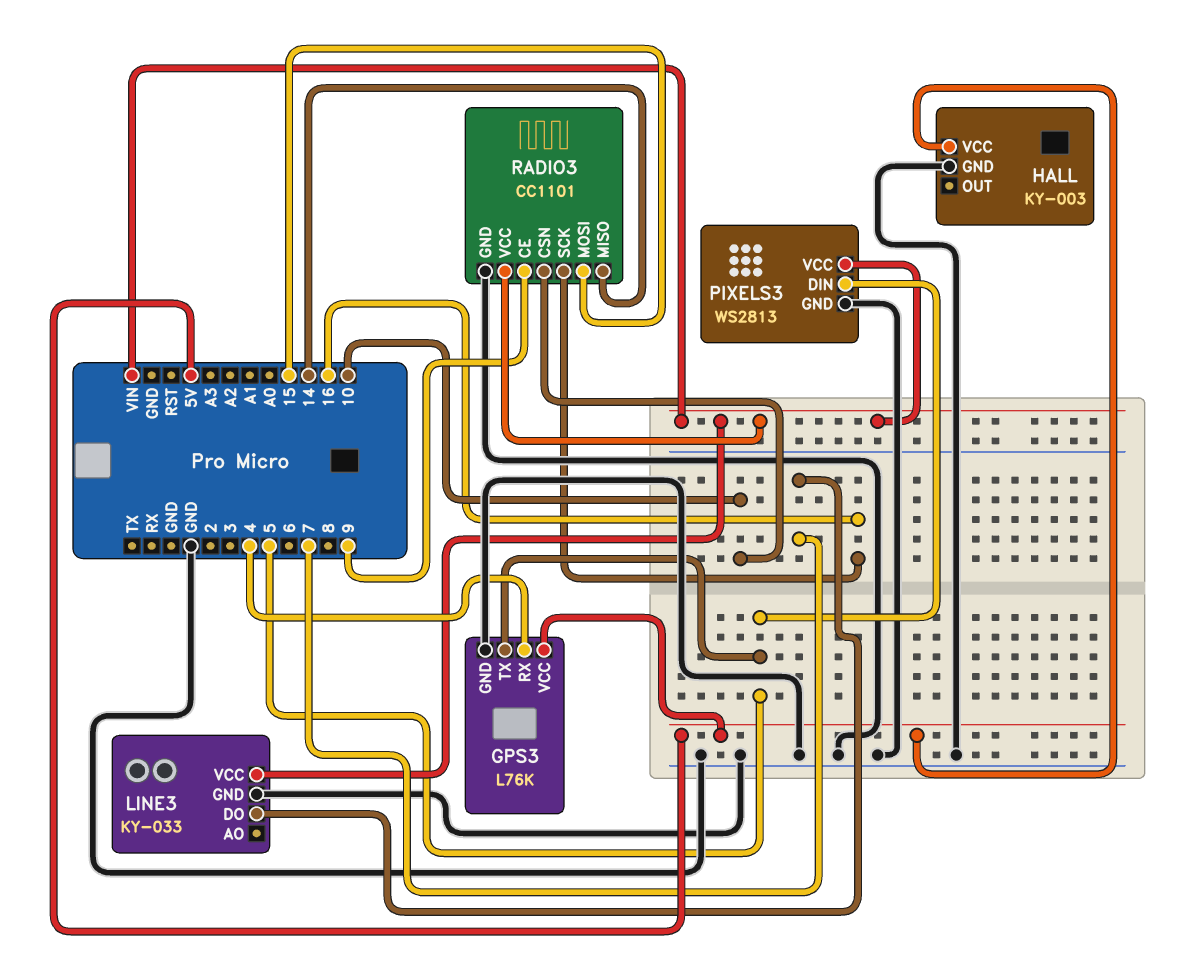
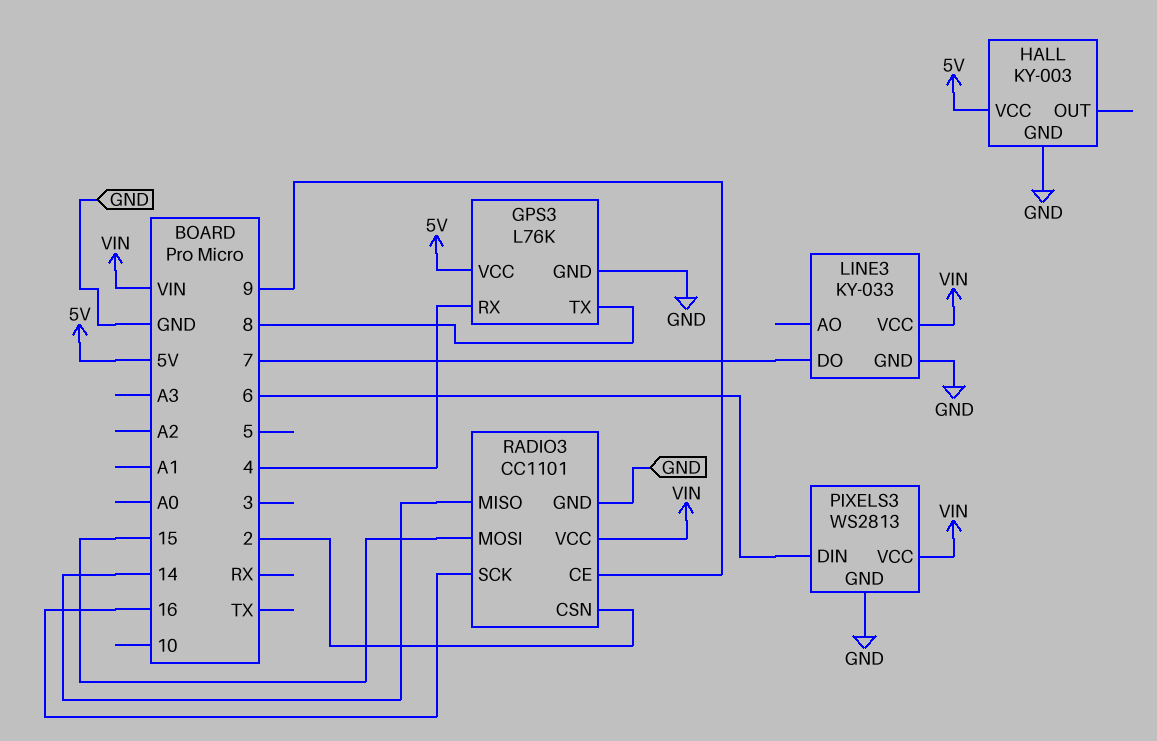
GPS3 pin TX: 5 -> 8
PIXELS3 pin DIN: 5 -> 6
RADIO3 pin CSN: 10 -> 2

